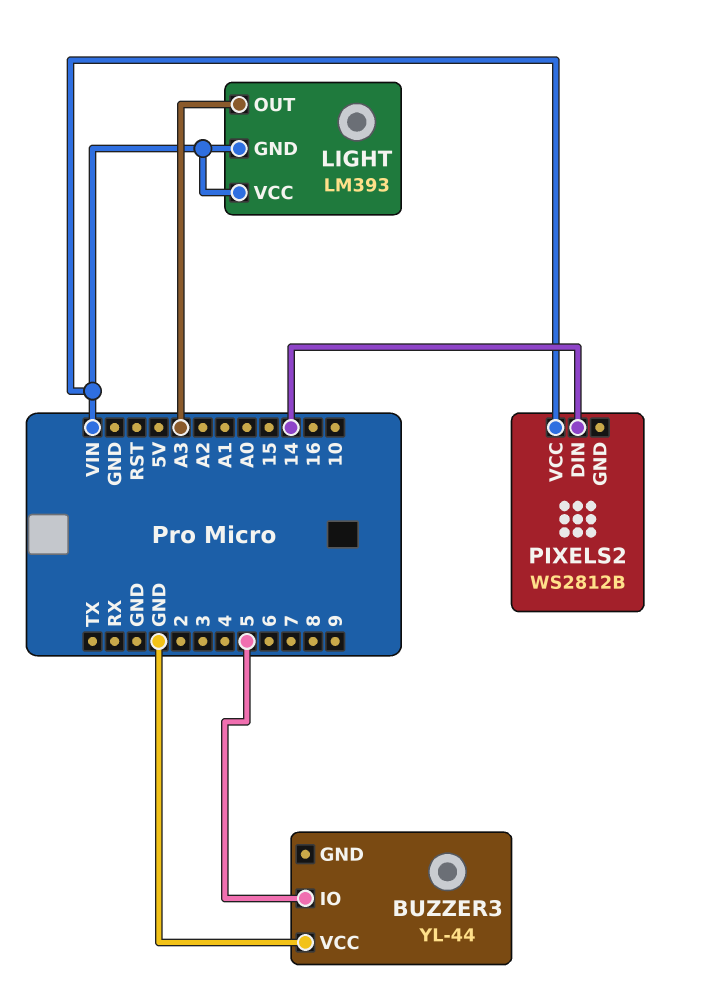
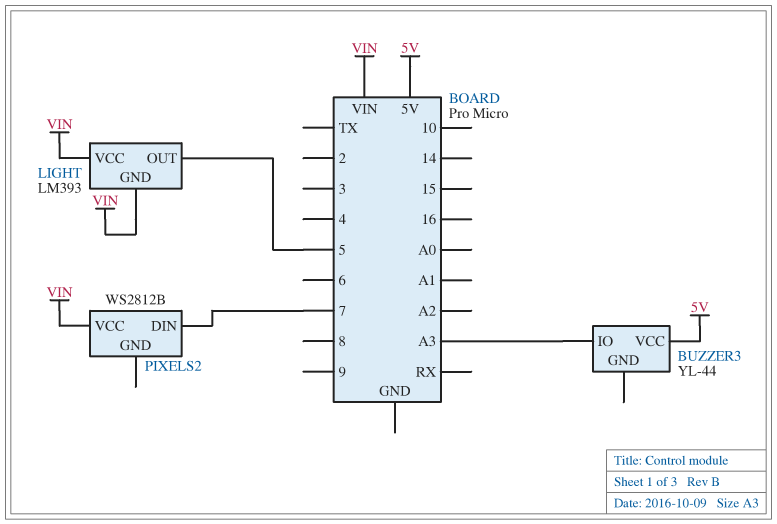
BUZZER3 pin IO: 5 -> A3
BUZZER3 pin VCC: GND -> 5V
LIGHT pin OUT: A3 -> 5
PIXELS2 pin DIN: 14 -> 7

